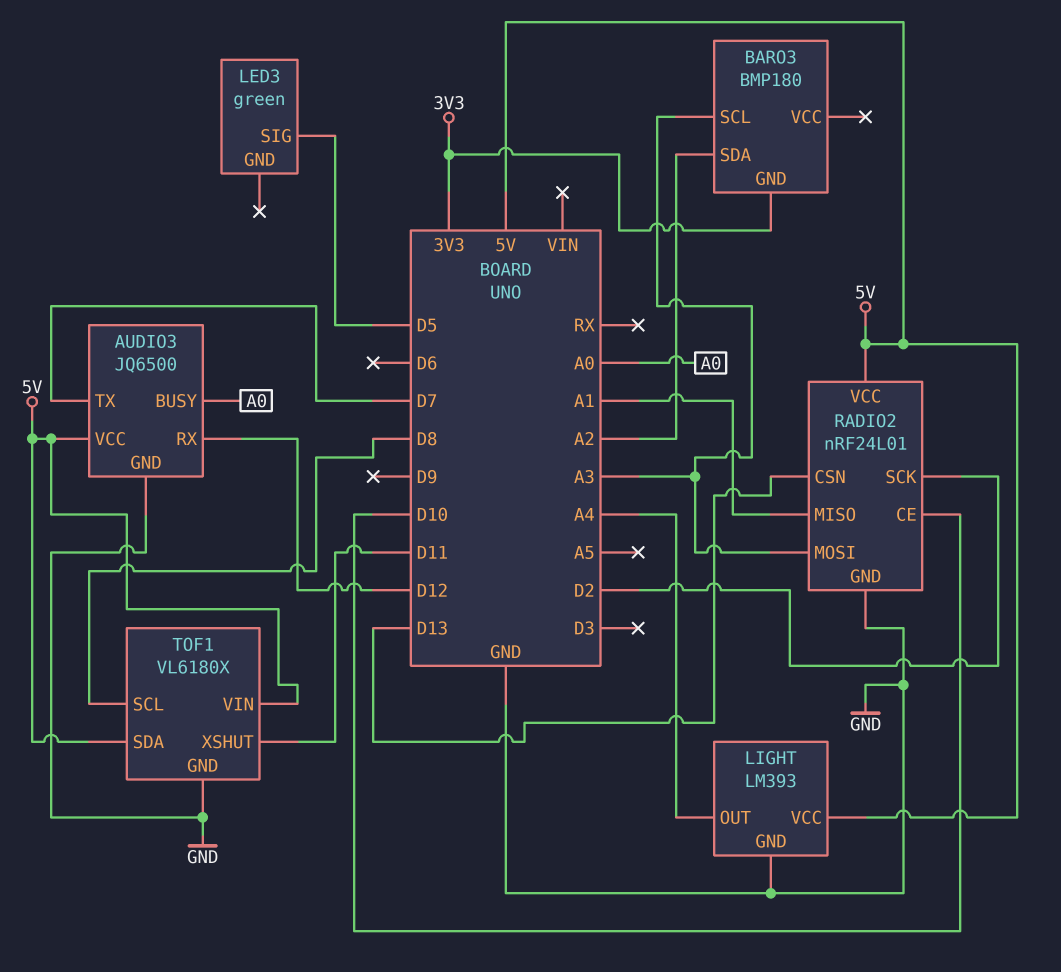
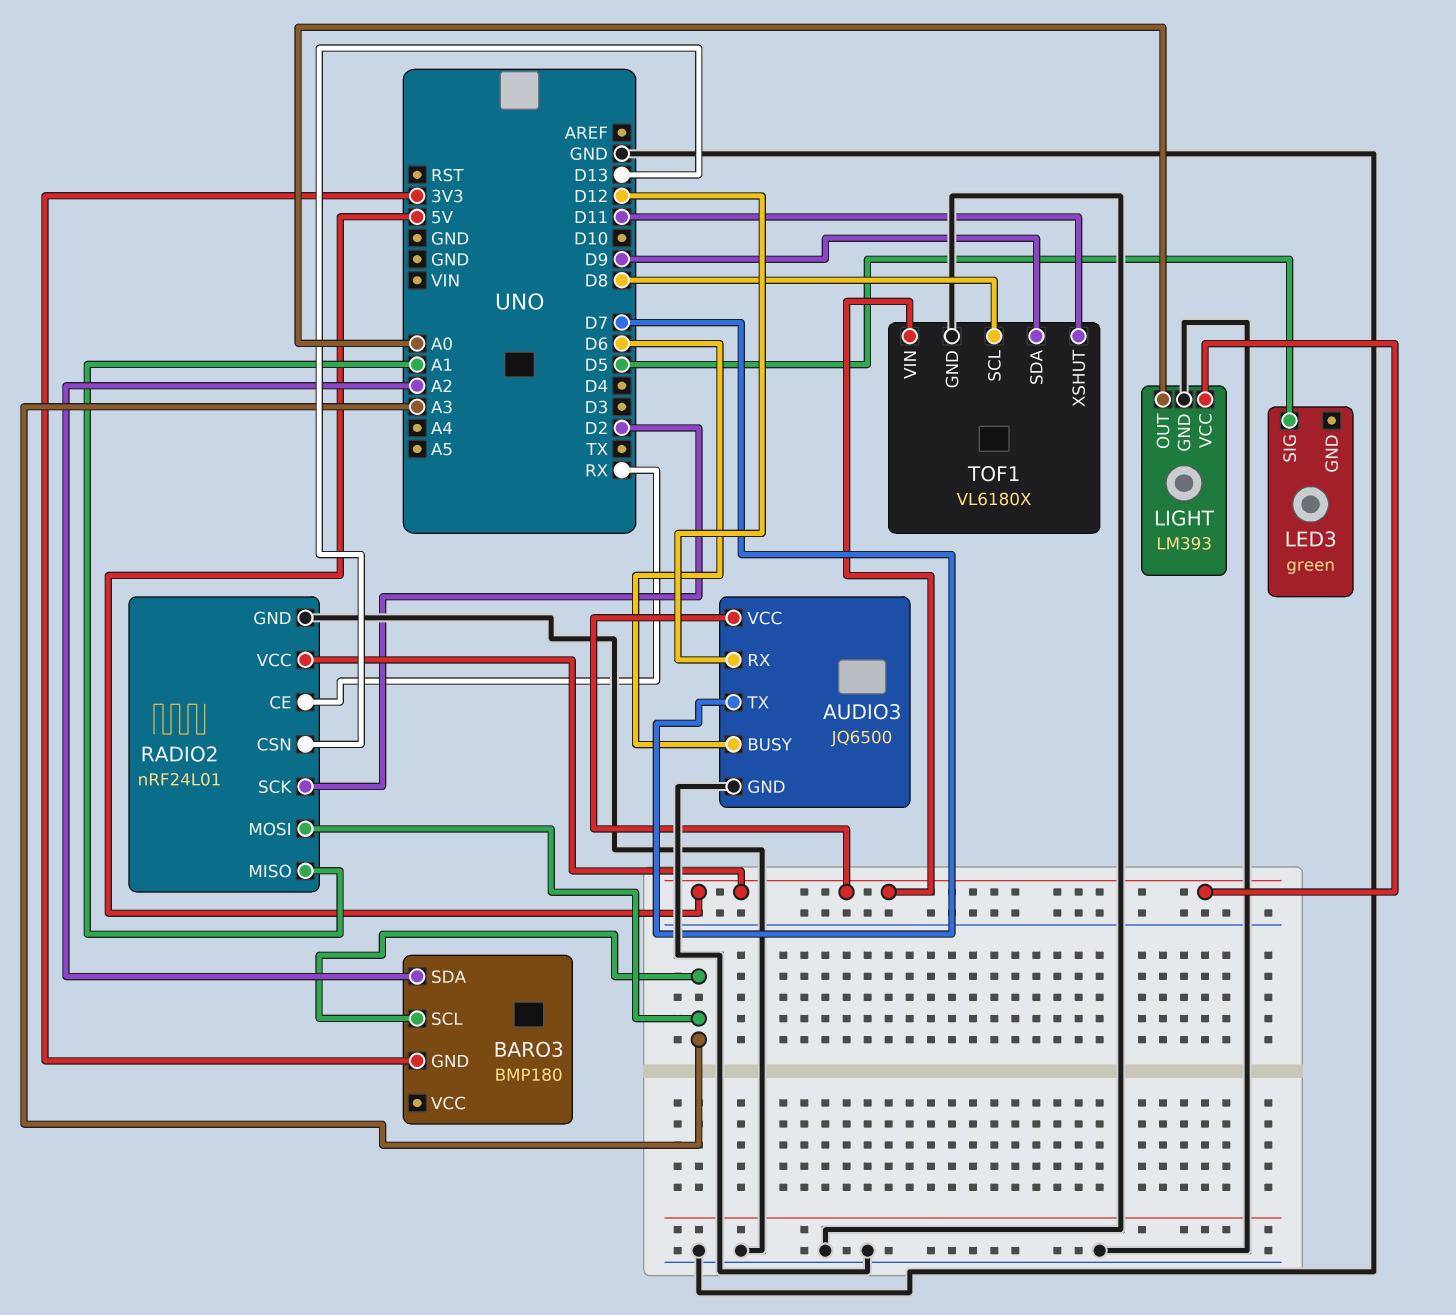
AUDIO3 pin BUSY: A0 -> D6
LIGHT pin OUT: A4 -> A0
RADIO2 pin CE: D10 -> RX
TOF1 pin SDA: 5V -> D9

